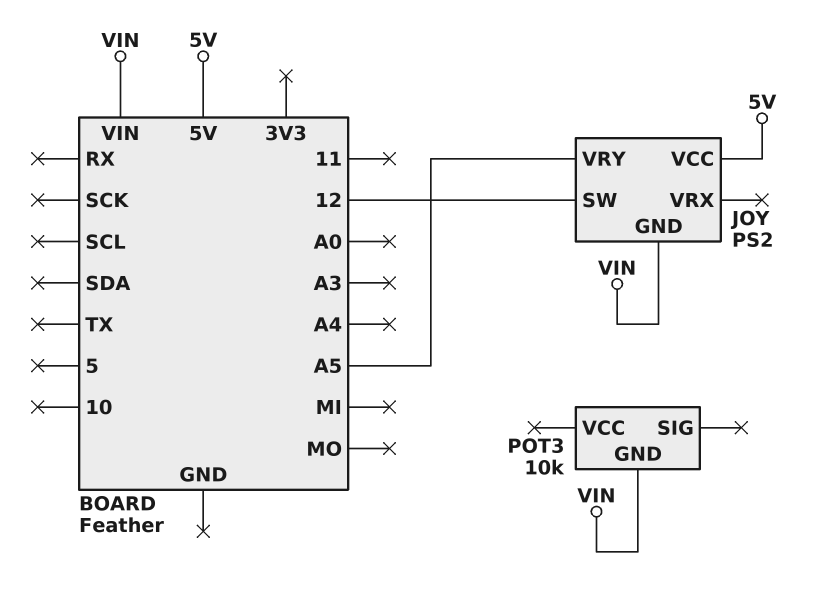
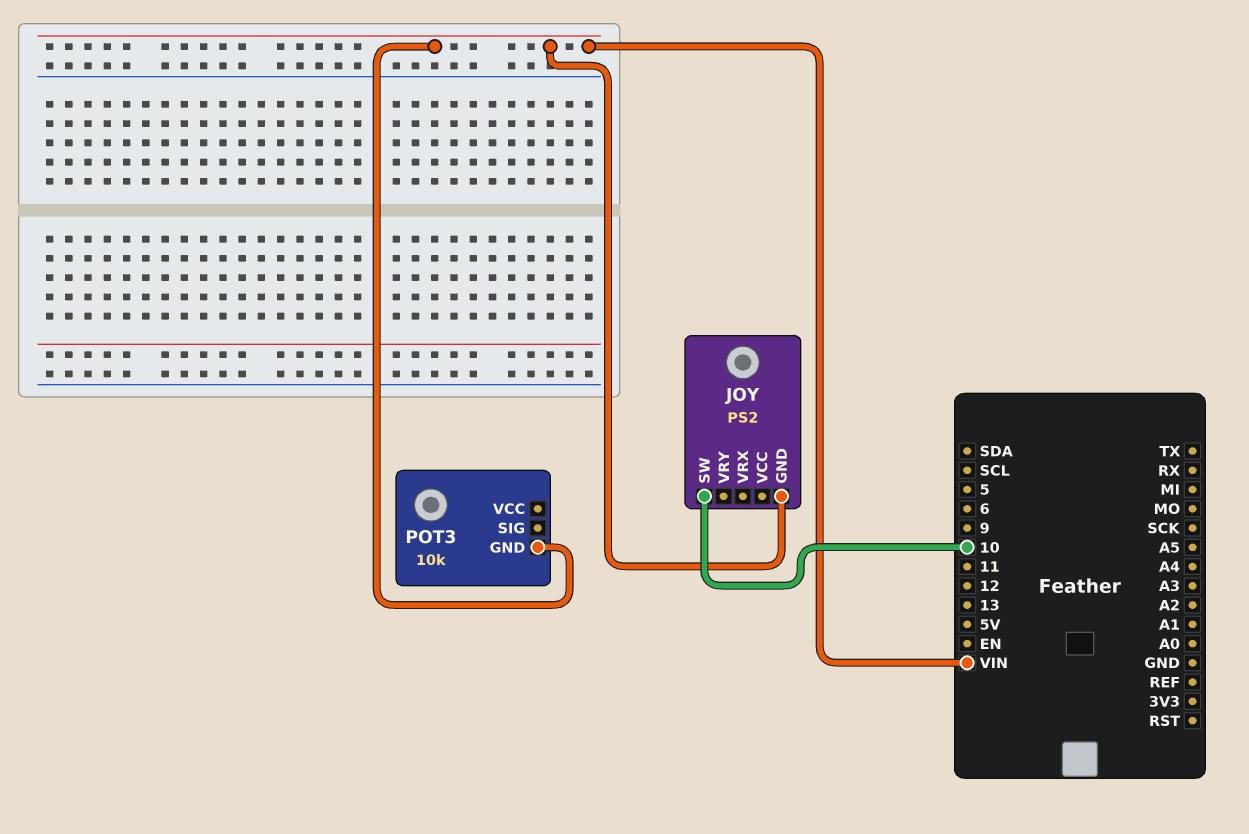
JOY pin SW: 12 -> 10
JOY pin VCC: 5V -> none
JOY pin VRY: A5 -> none

